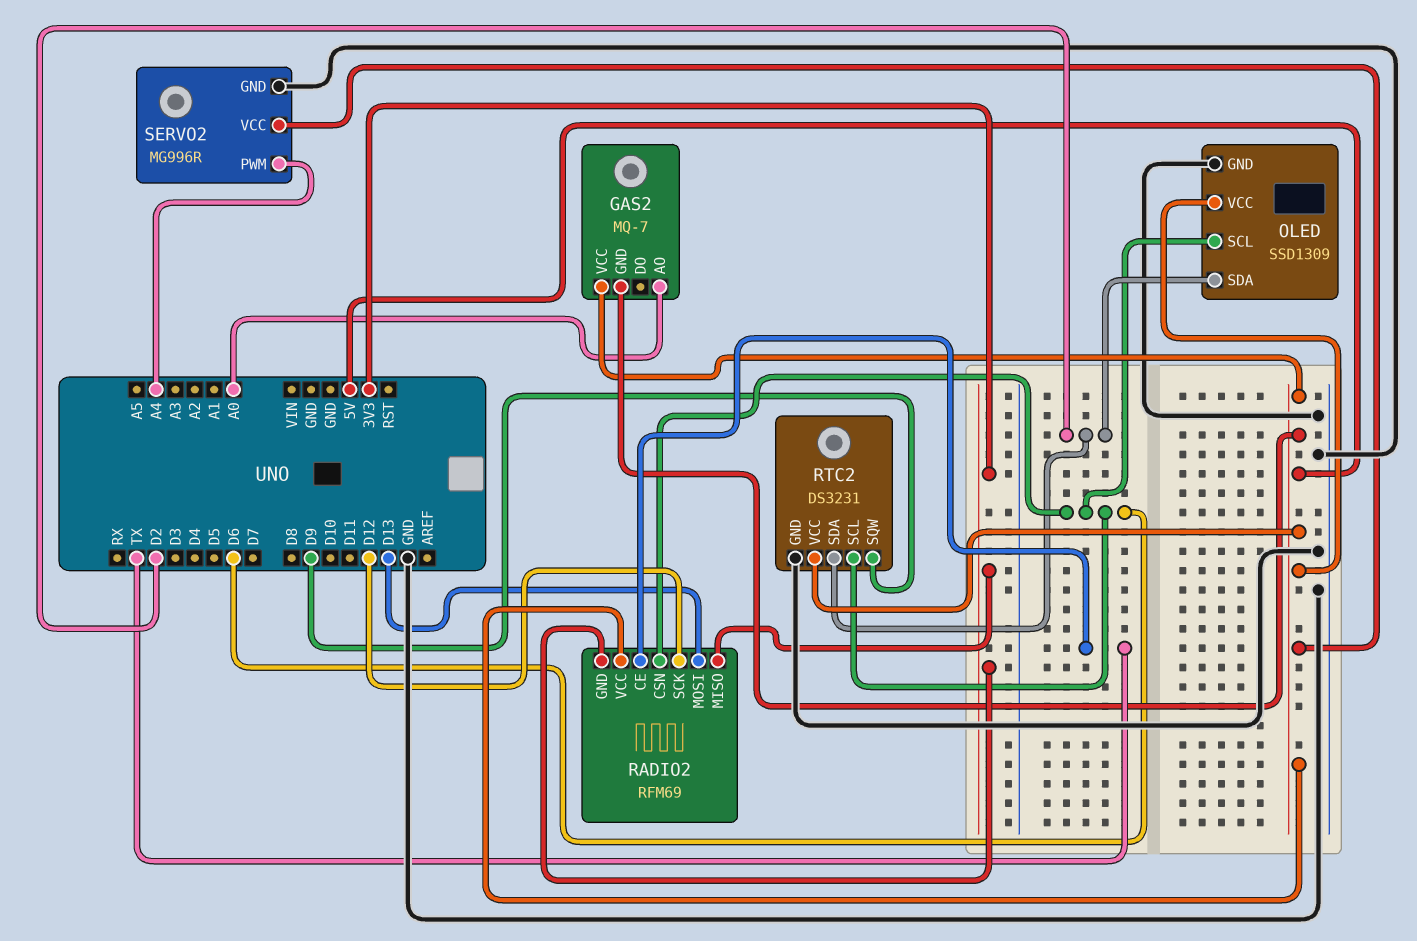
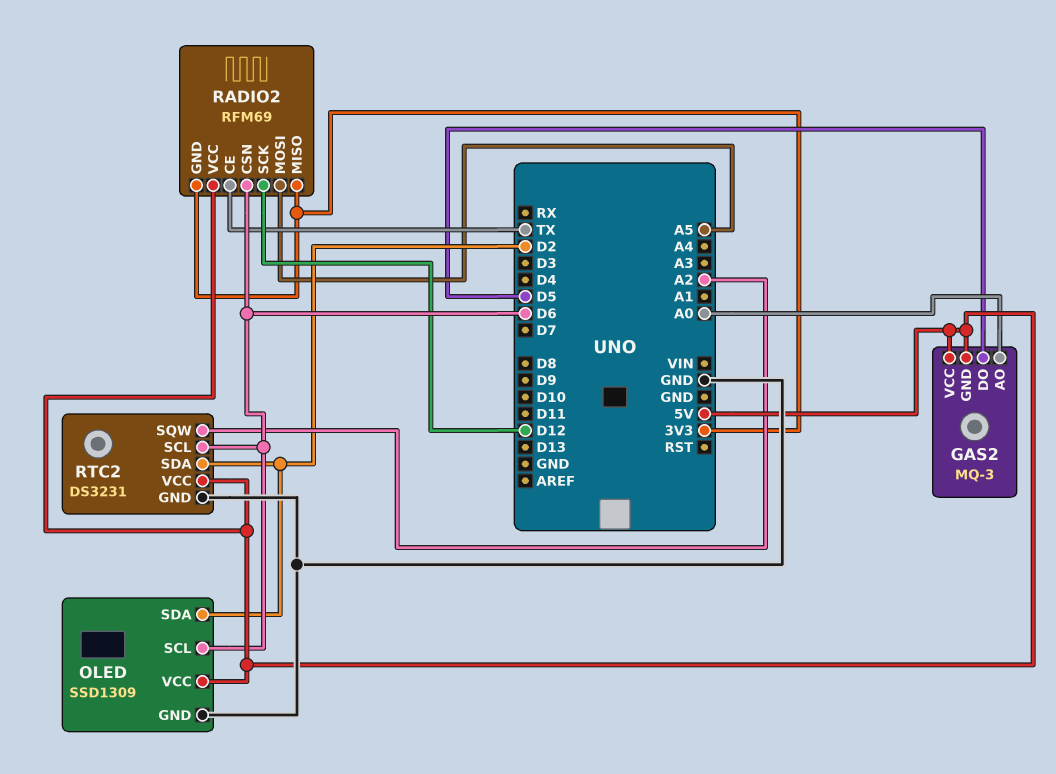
GAS2: MQ-7 -> MQ-3
GAS2 pin DO: none -> D5
RADIO2 pin MOSI: D13 -> A5
RTC2 pin SQW: D9 -> A2
SERVO2: MG996R -> none
SERVO2 pin GND: GND -> none
SERVO2 pin PWM: A4 -> none
SERVO2 pin VCC: 5V -> none

